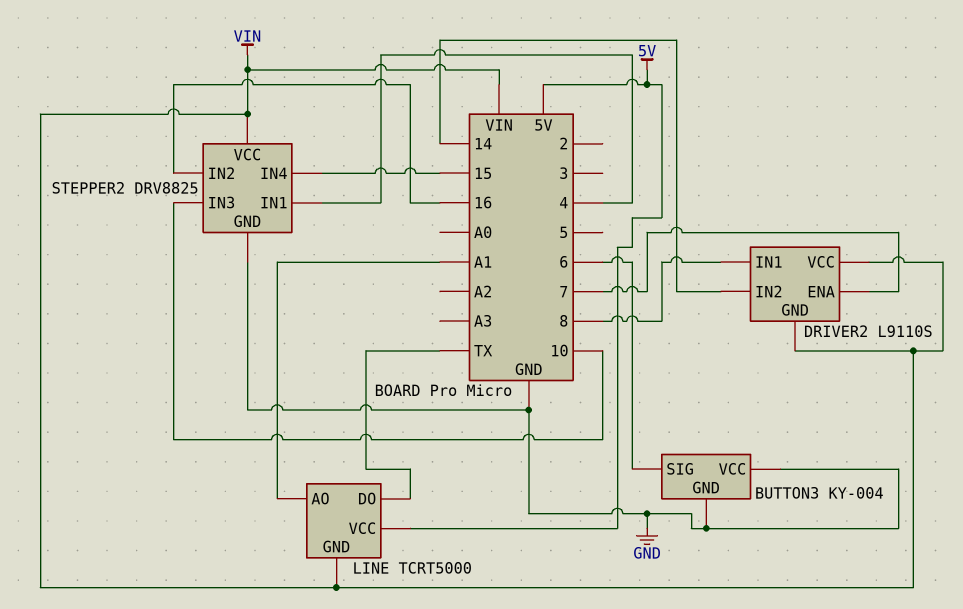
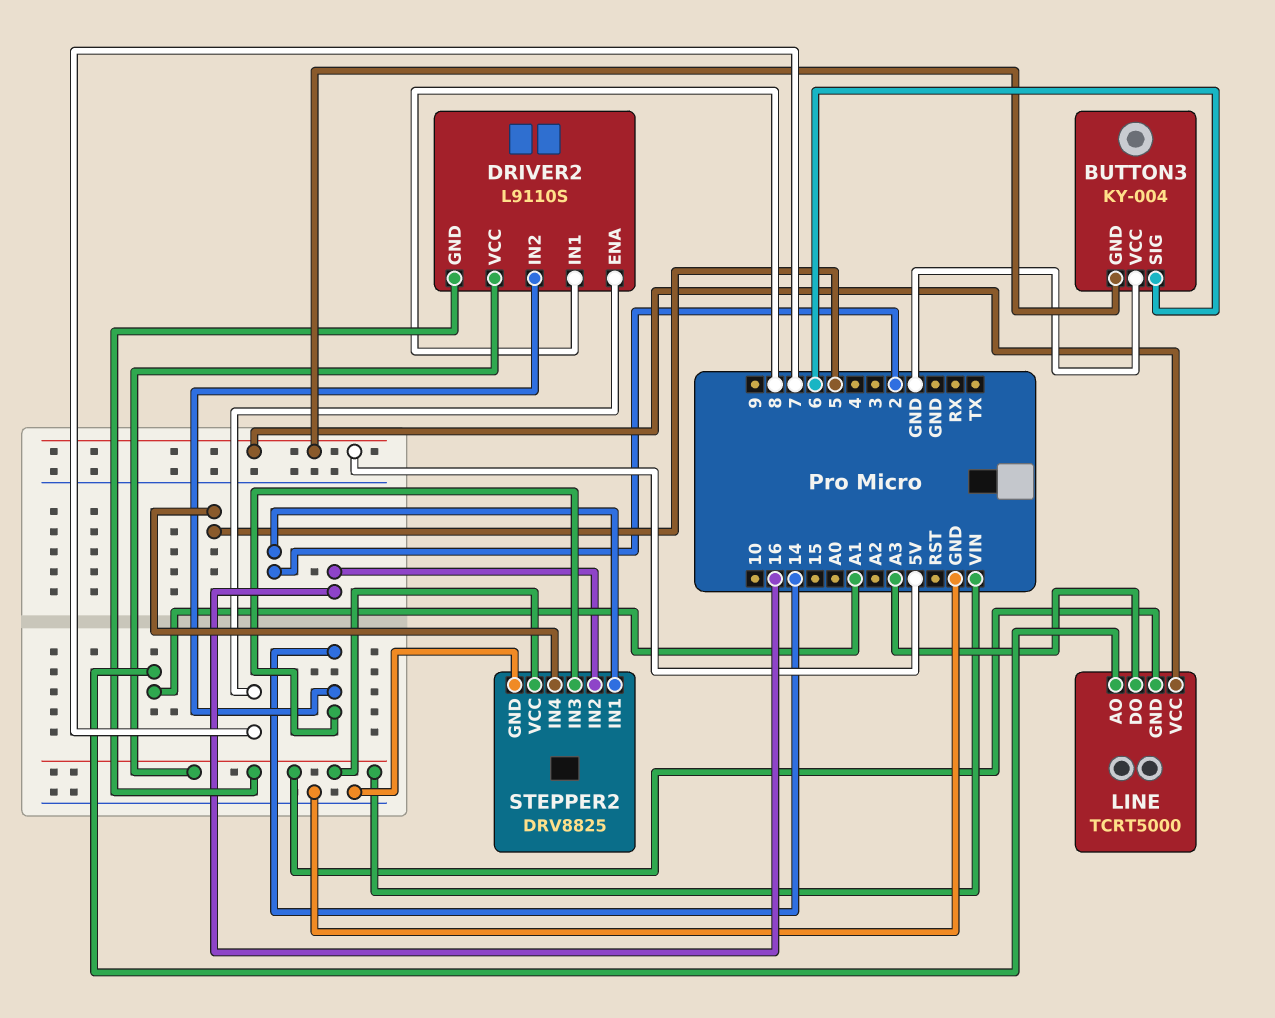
BUTTON3 pin GND: GND -> 5V
LINE pin DO: TX -> A3
STEPPER2 pin IN1: 4 -> 2
STEPPER2 pin IN3: 10 -> 14
STEPPER2 pin IN4: 15 -> 5

